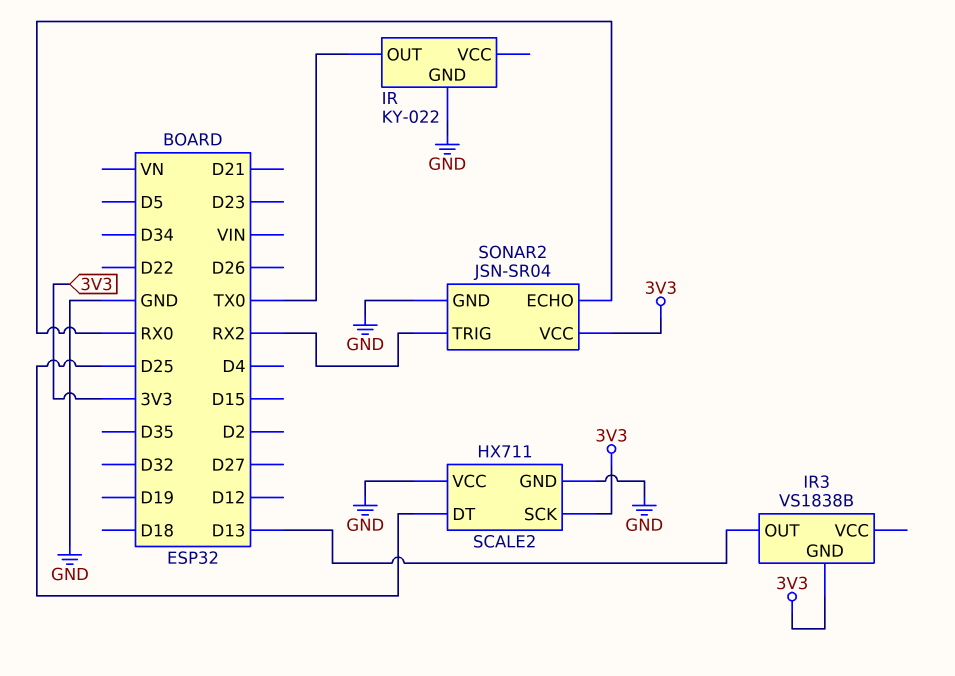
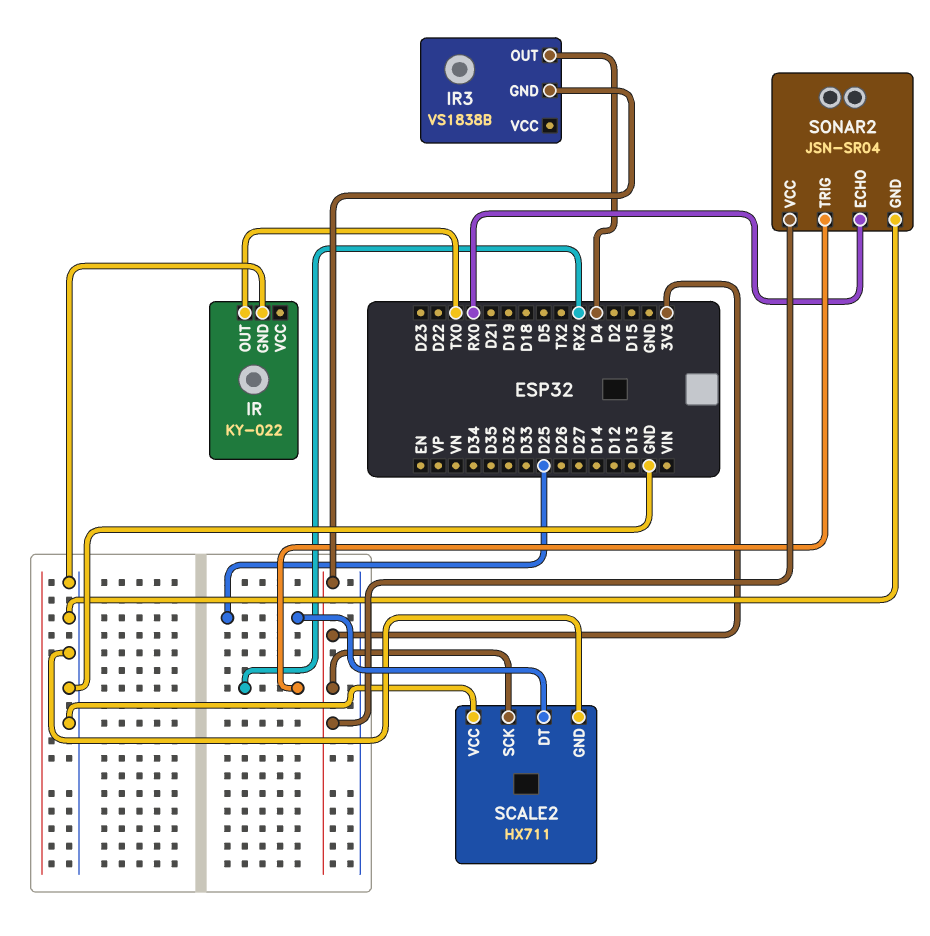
IR3 pin OUT: D13 -> D4

